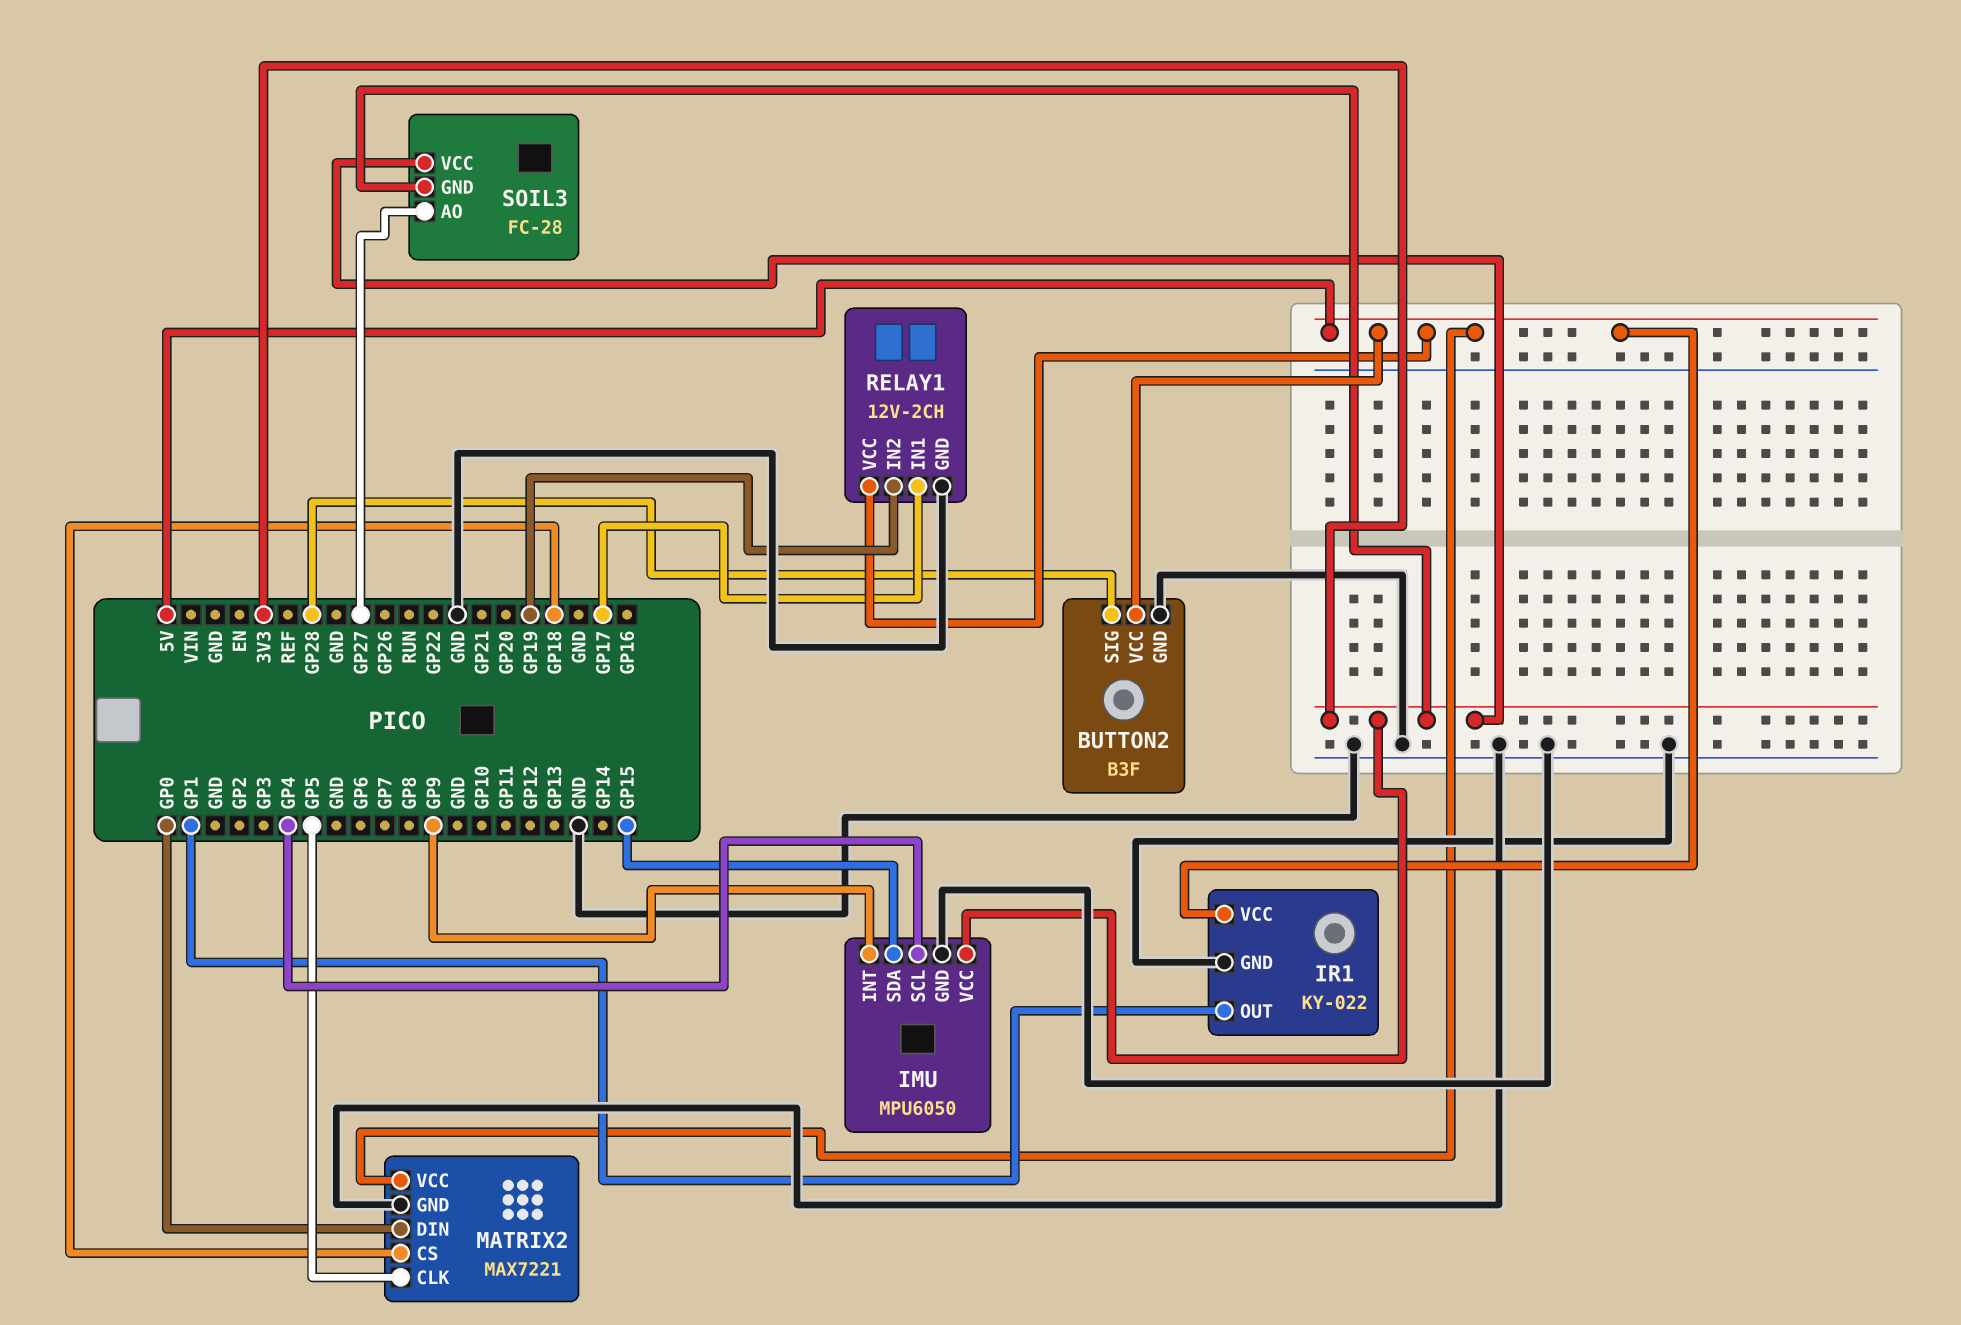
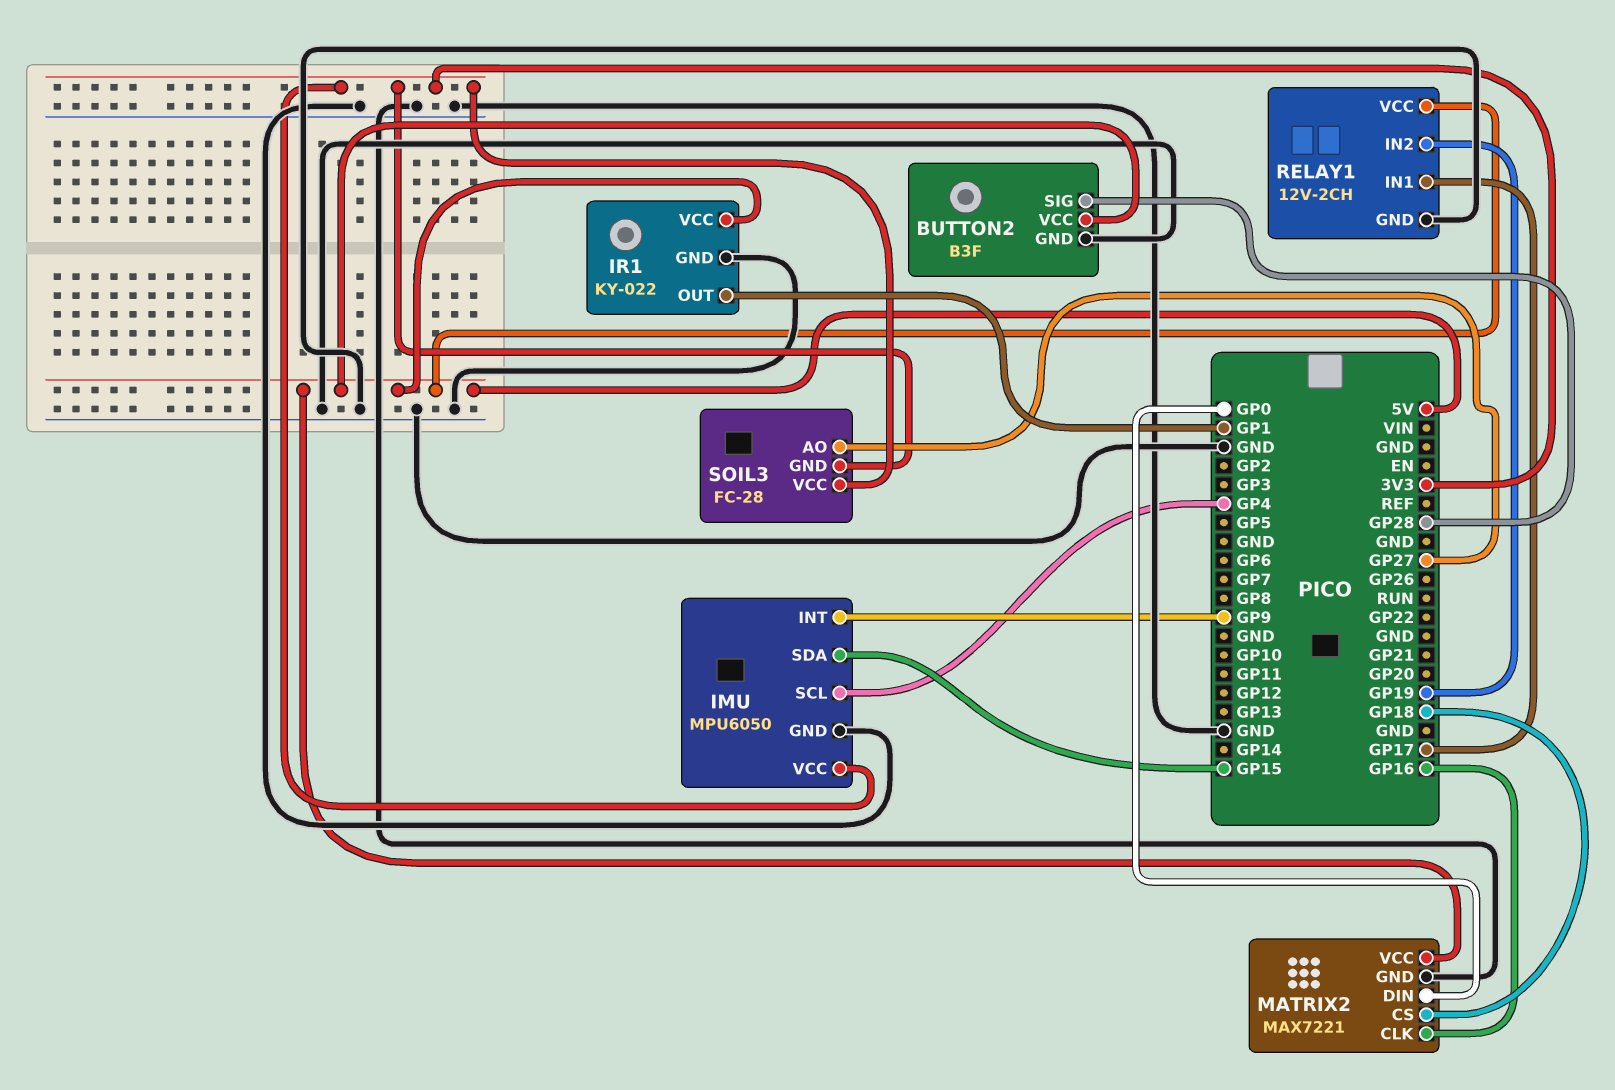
MATRIX2 pin CLK: GP5 -> GP16

